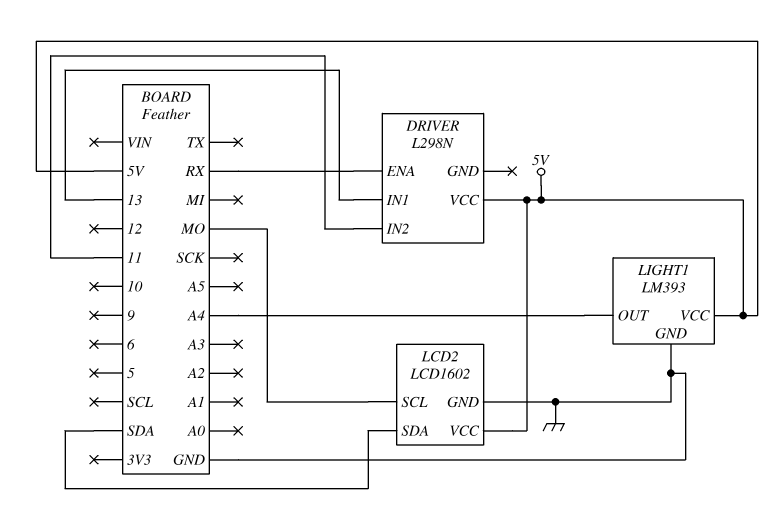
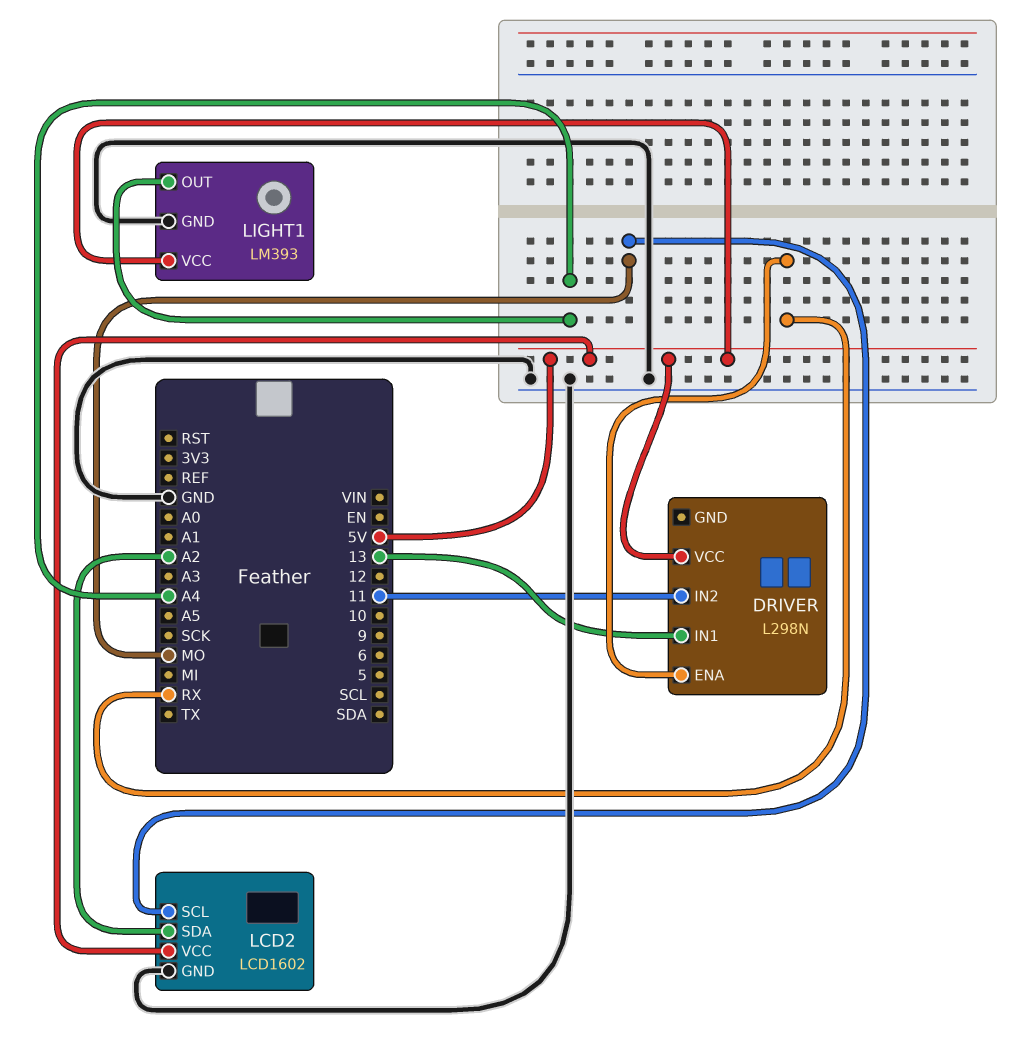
LCD2 pin SDA: SDA -> A2

